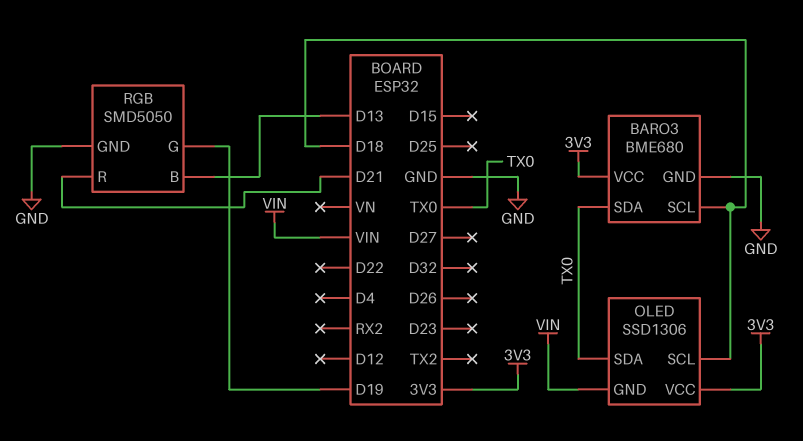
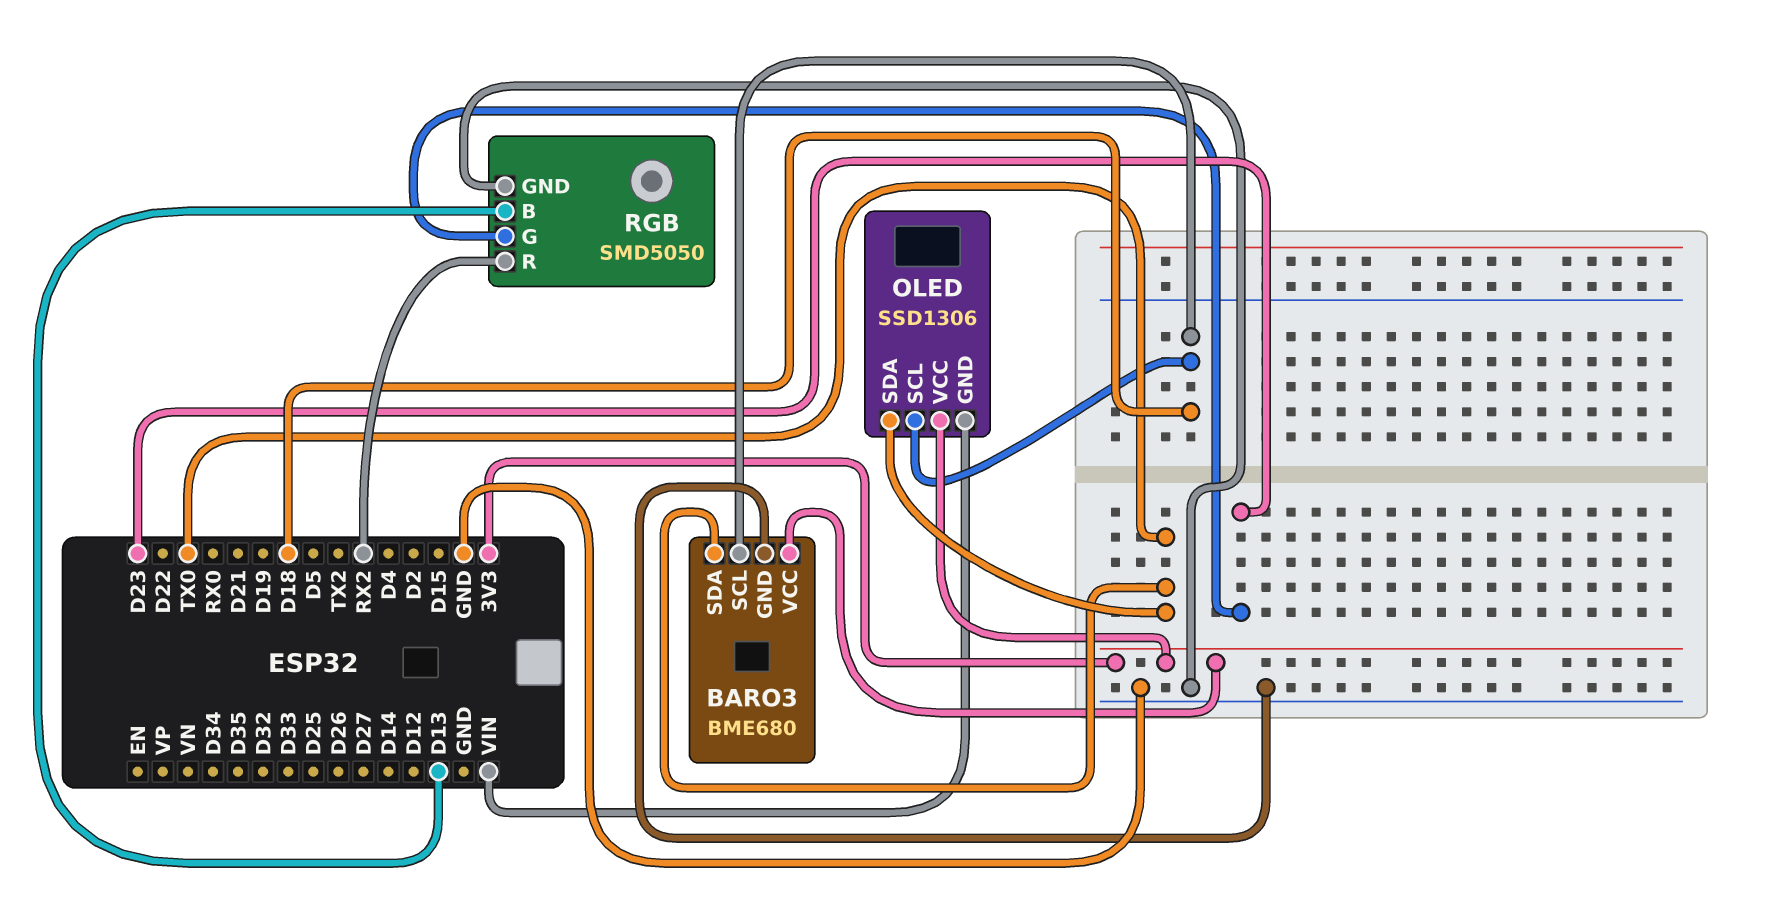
RGB pin G: D19 -> D23
RGB pin R: D21 -> RX2

